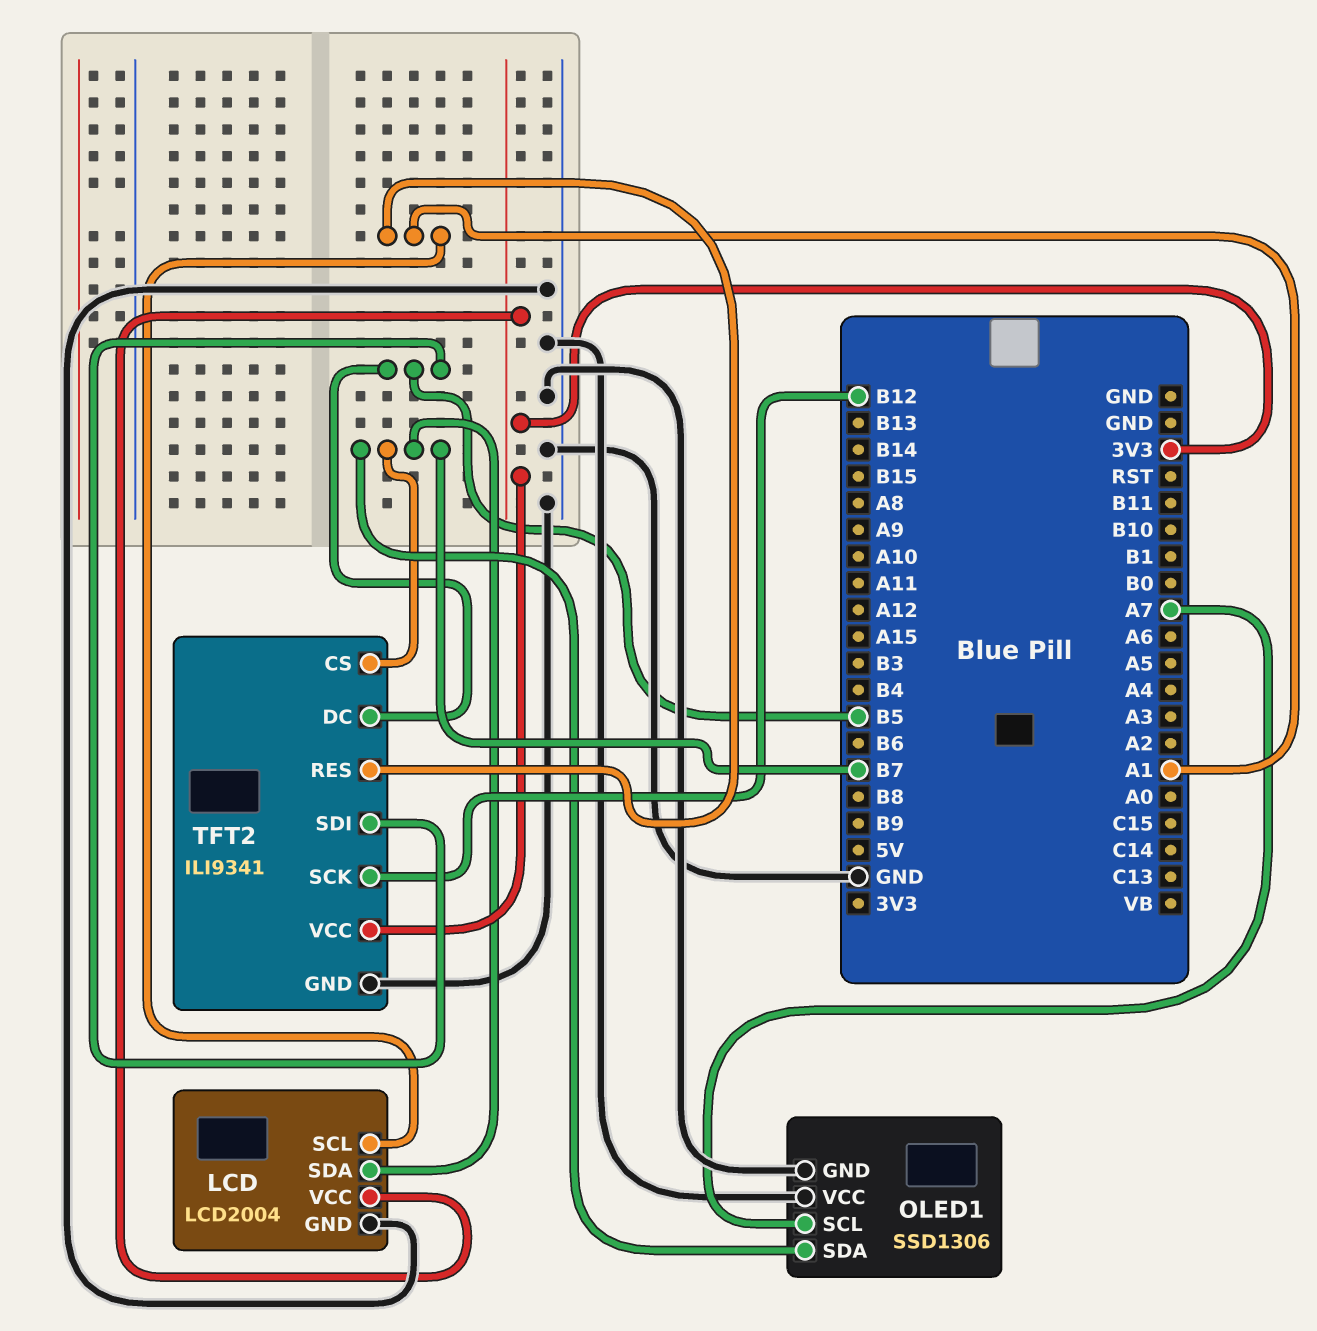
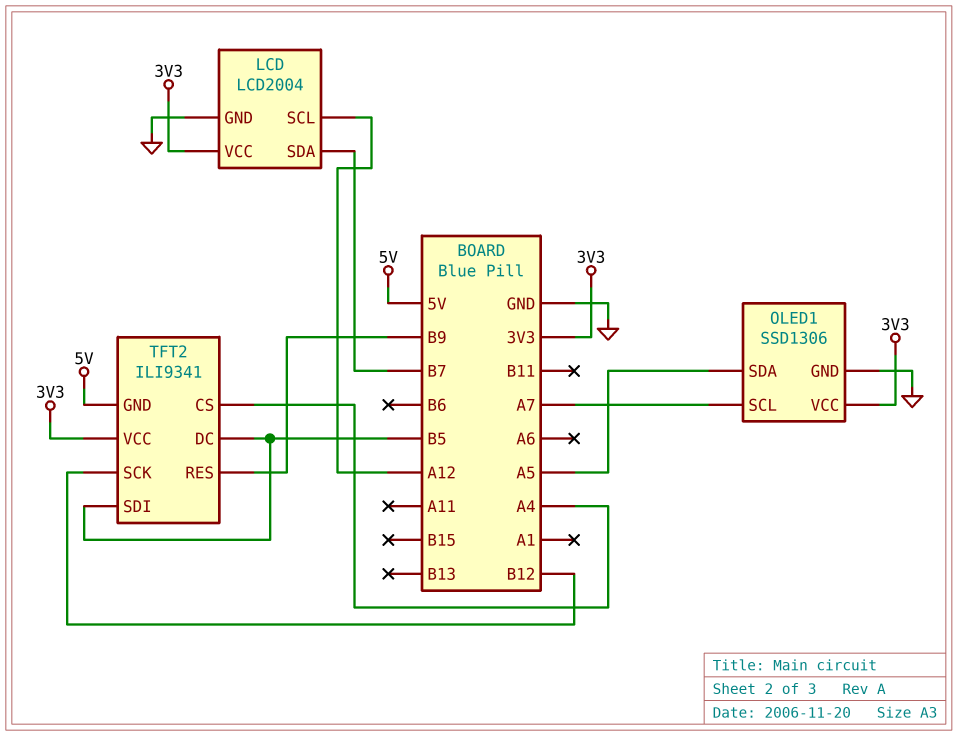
LCD pin SCL: A1 -> A12
OLED1 pin SDA: B7 -> A5
OLED1 pin VCC: GND -> 3V3
TFT2 pin CS: B7 -> A4
TFT2 pin GND: GND -> 5V
TFT2 pin RES: A1 -> B9

